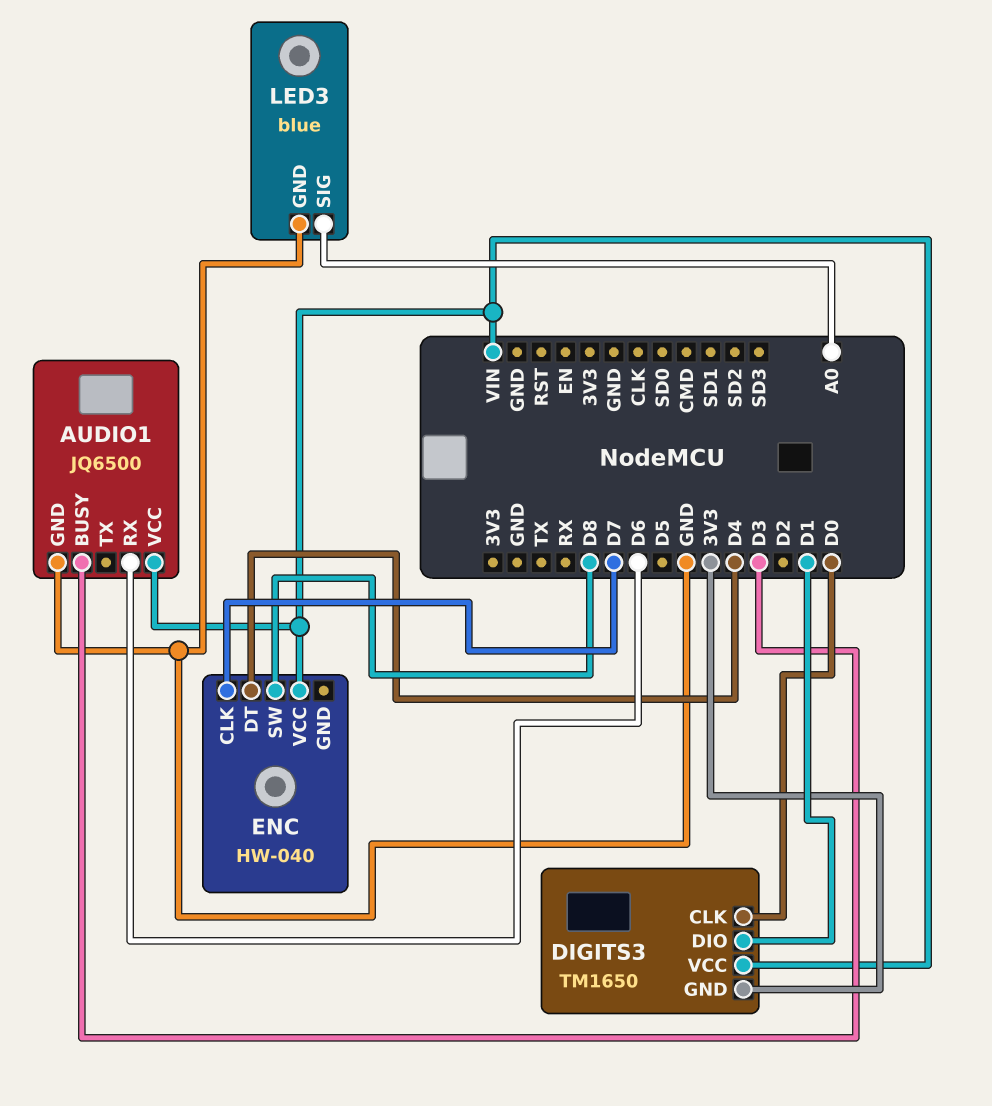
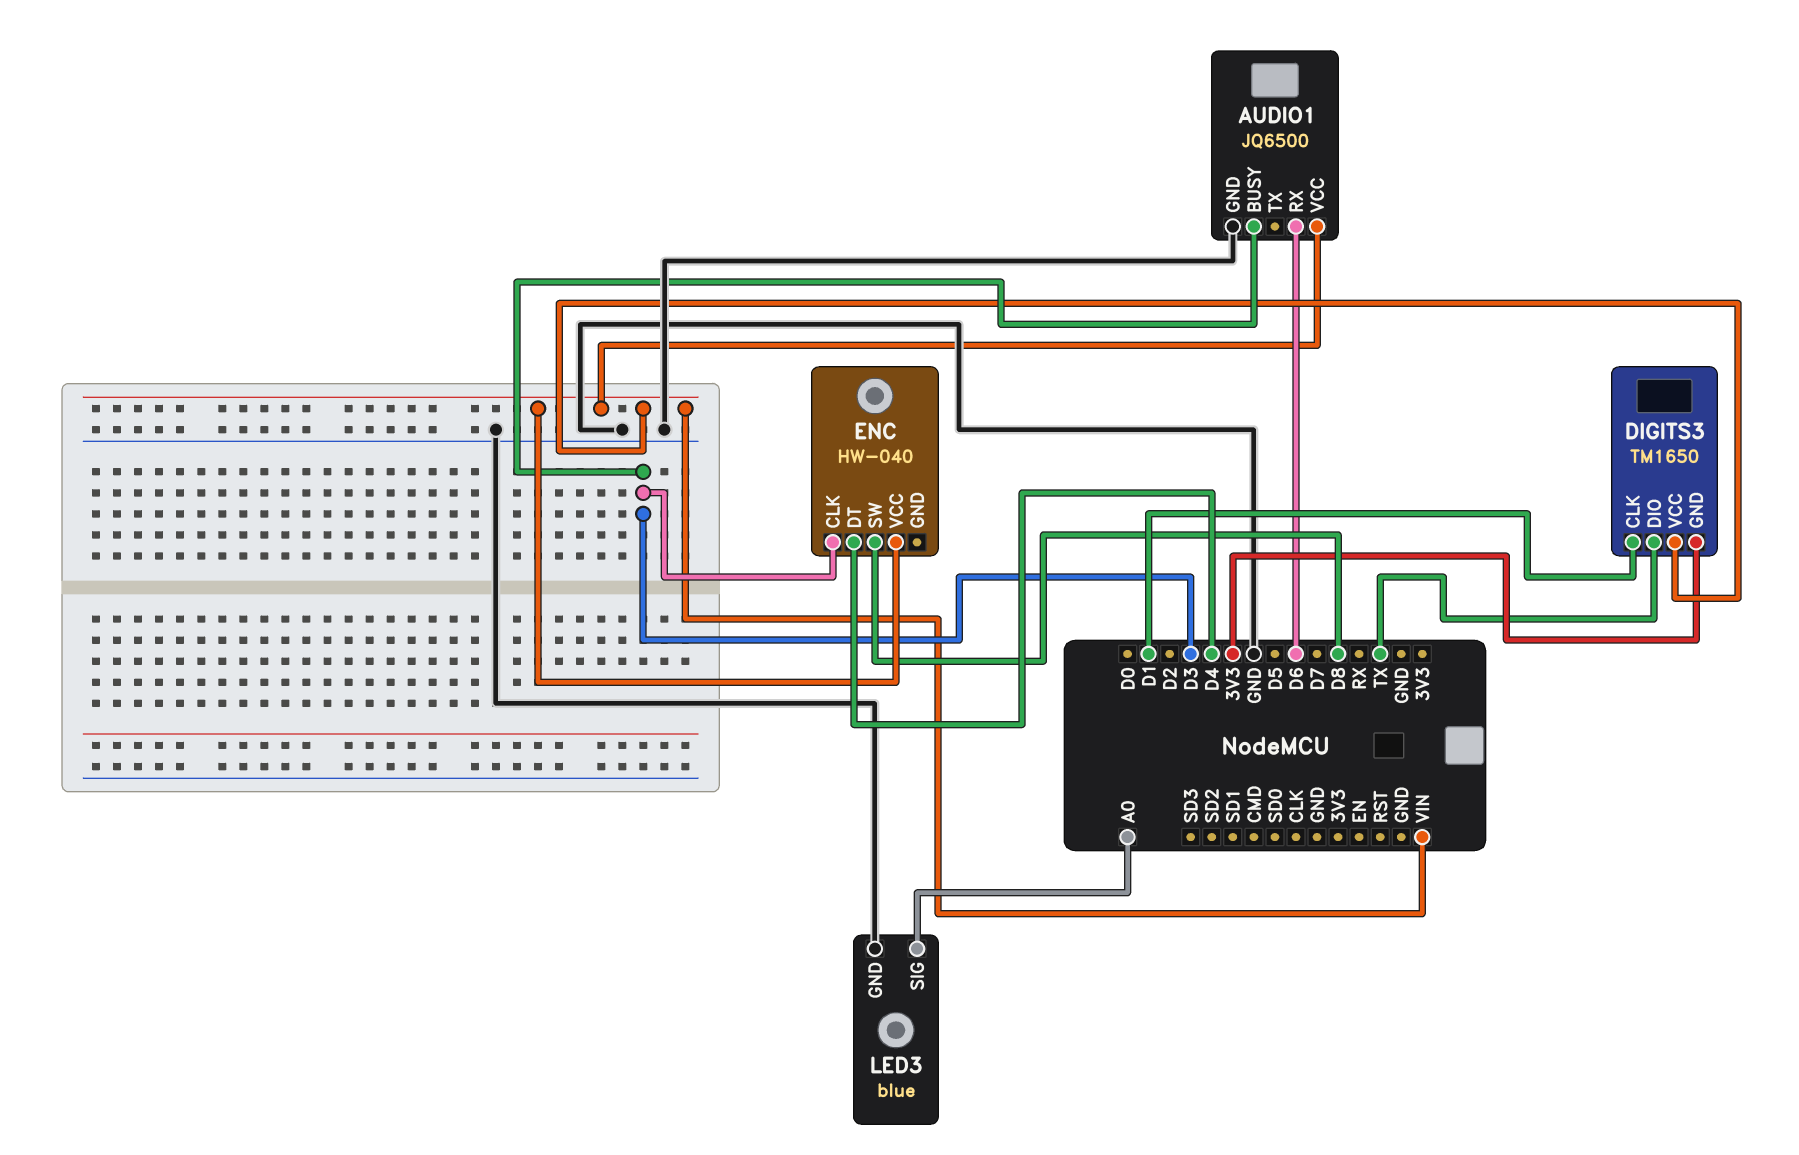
DIGITS3 pin CLK: D0 -> D1
DIGITS3 pin DIO: D1 -> TX
ENC pin CLK: D7 -> D3

